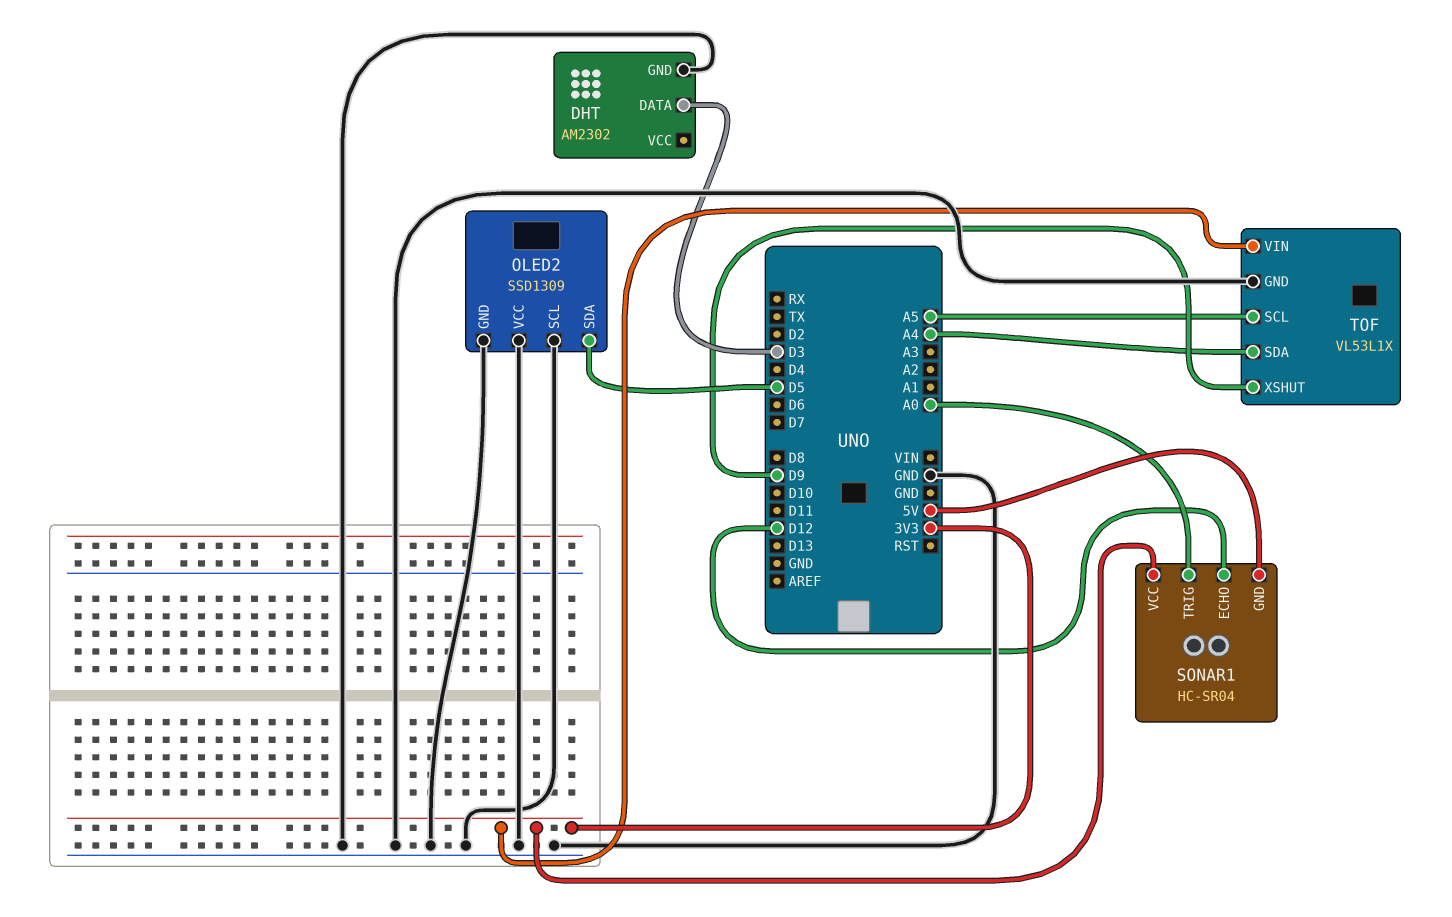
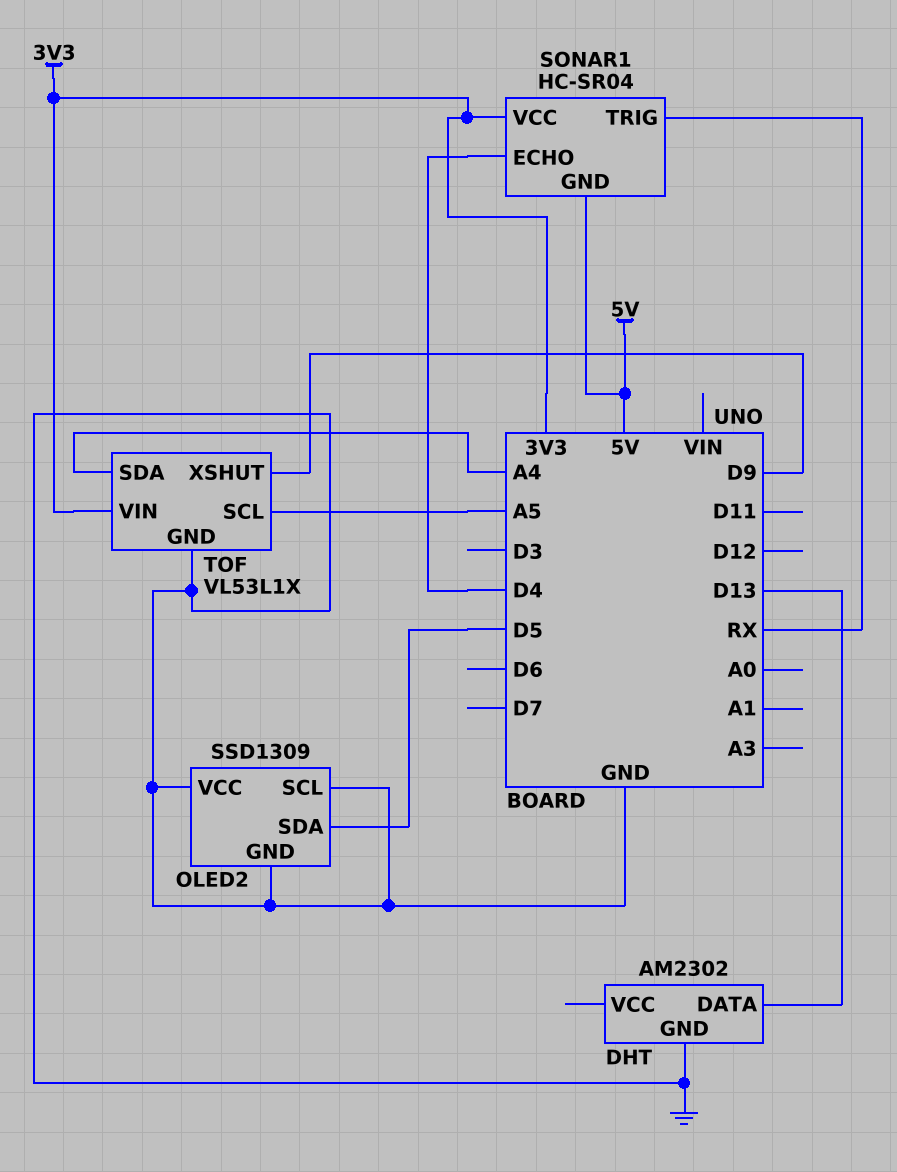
DHT pin DATA: D3 -> D13
SONAR1 pin ECHO: D12 -> D4
SONAR1 pin TRIG: A0 -> RX

